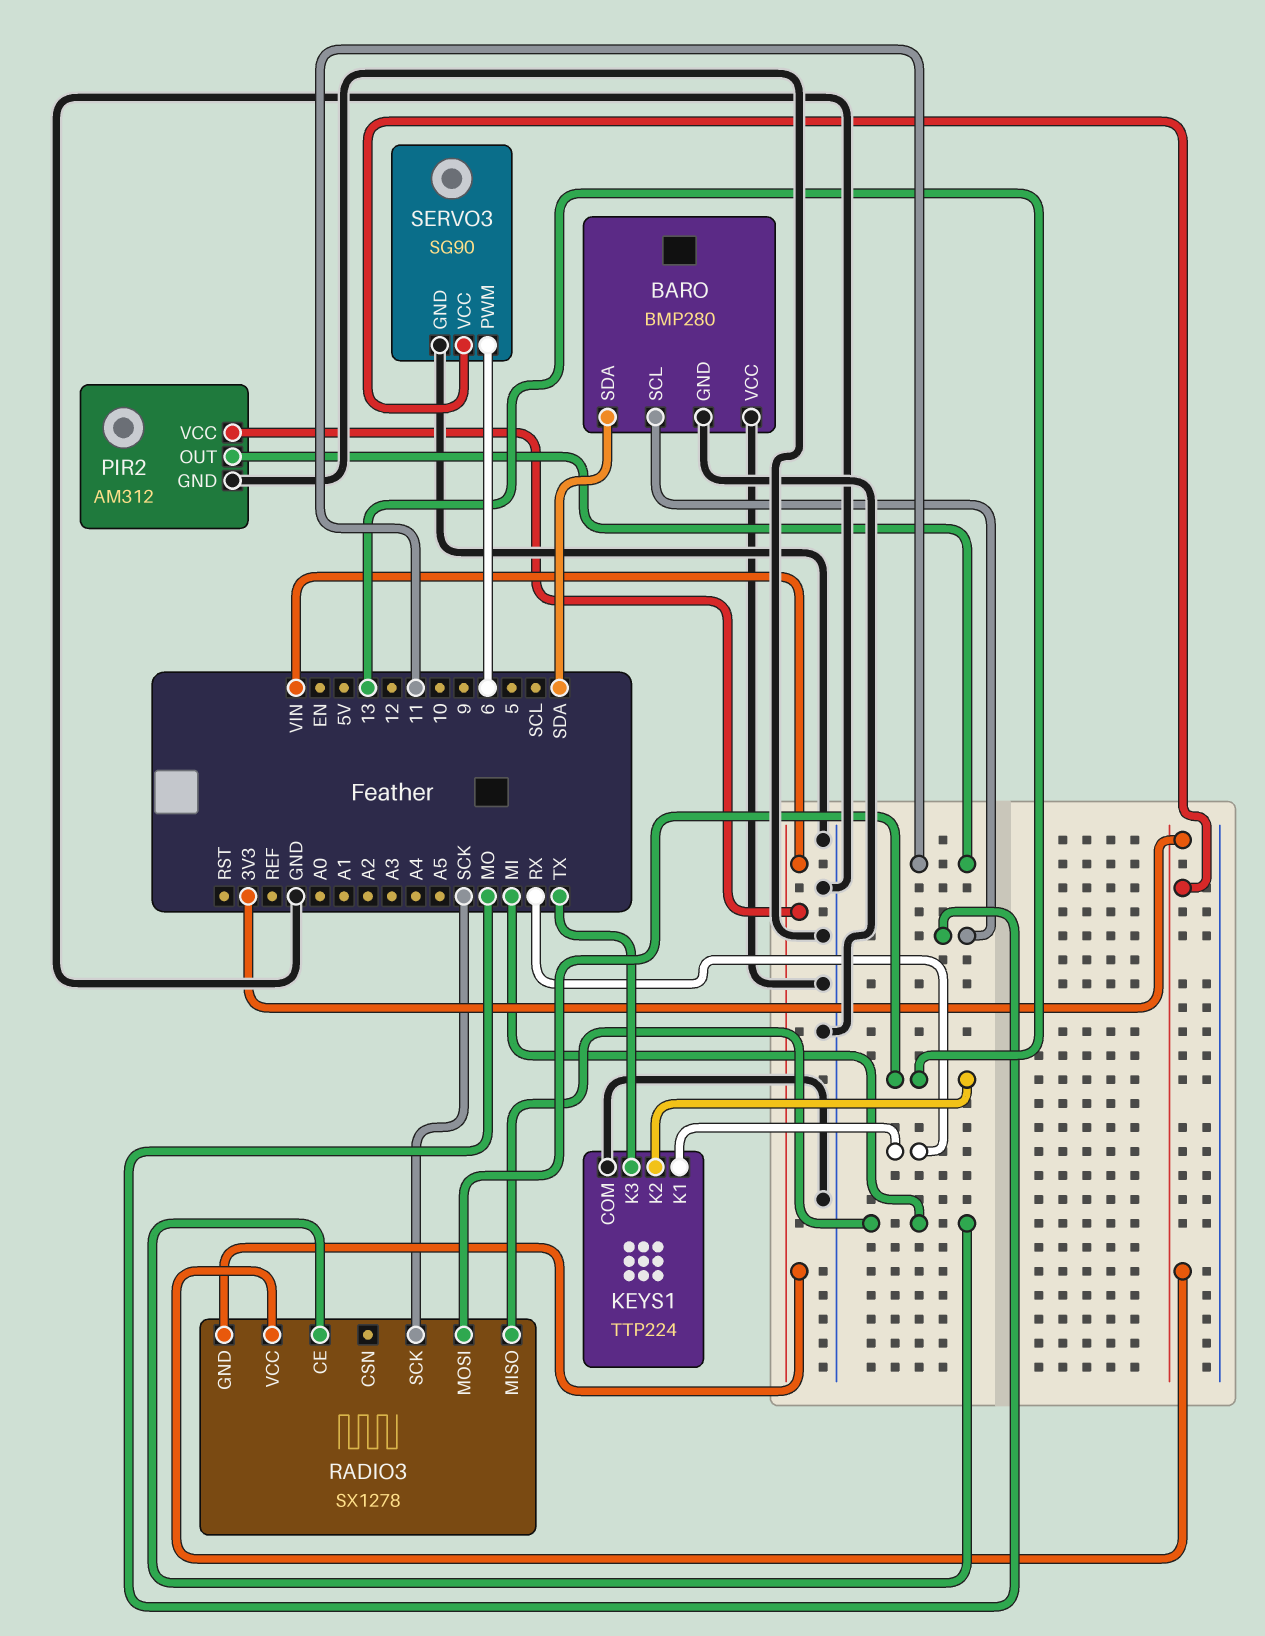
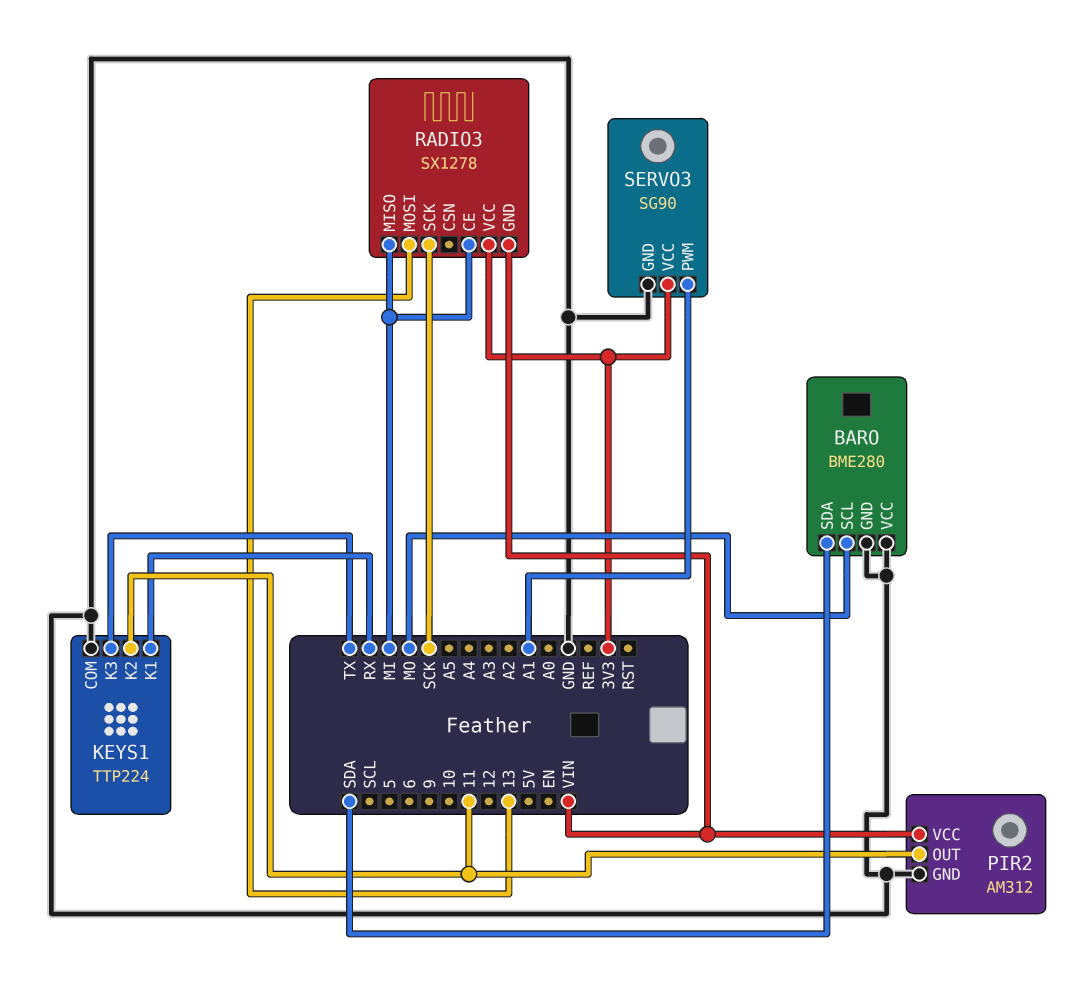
BARO: BMP280 -> BME280
KEYS1 pin K2: 13 -> 11
SERVO3 pin PWM: 6 -> A1

